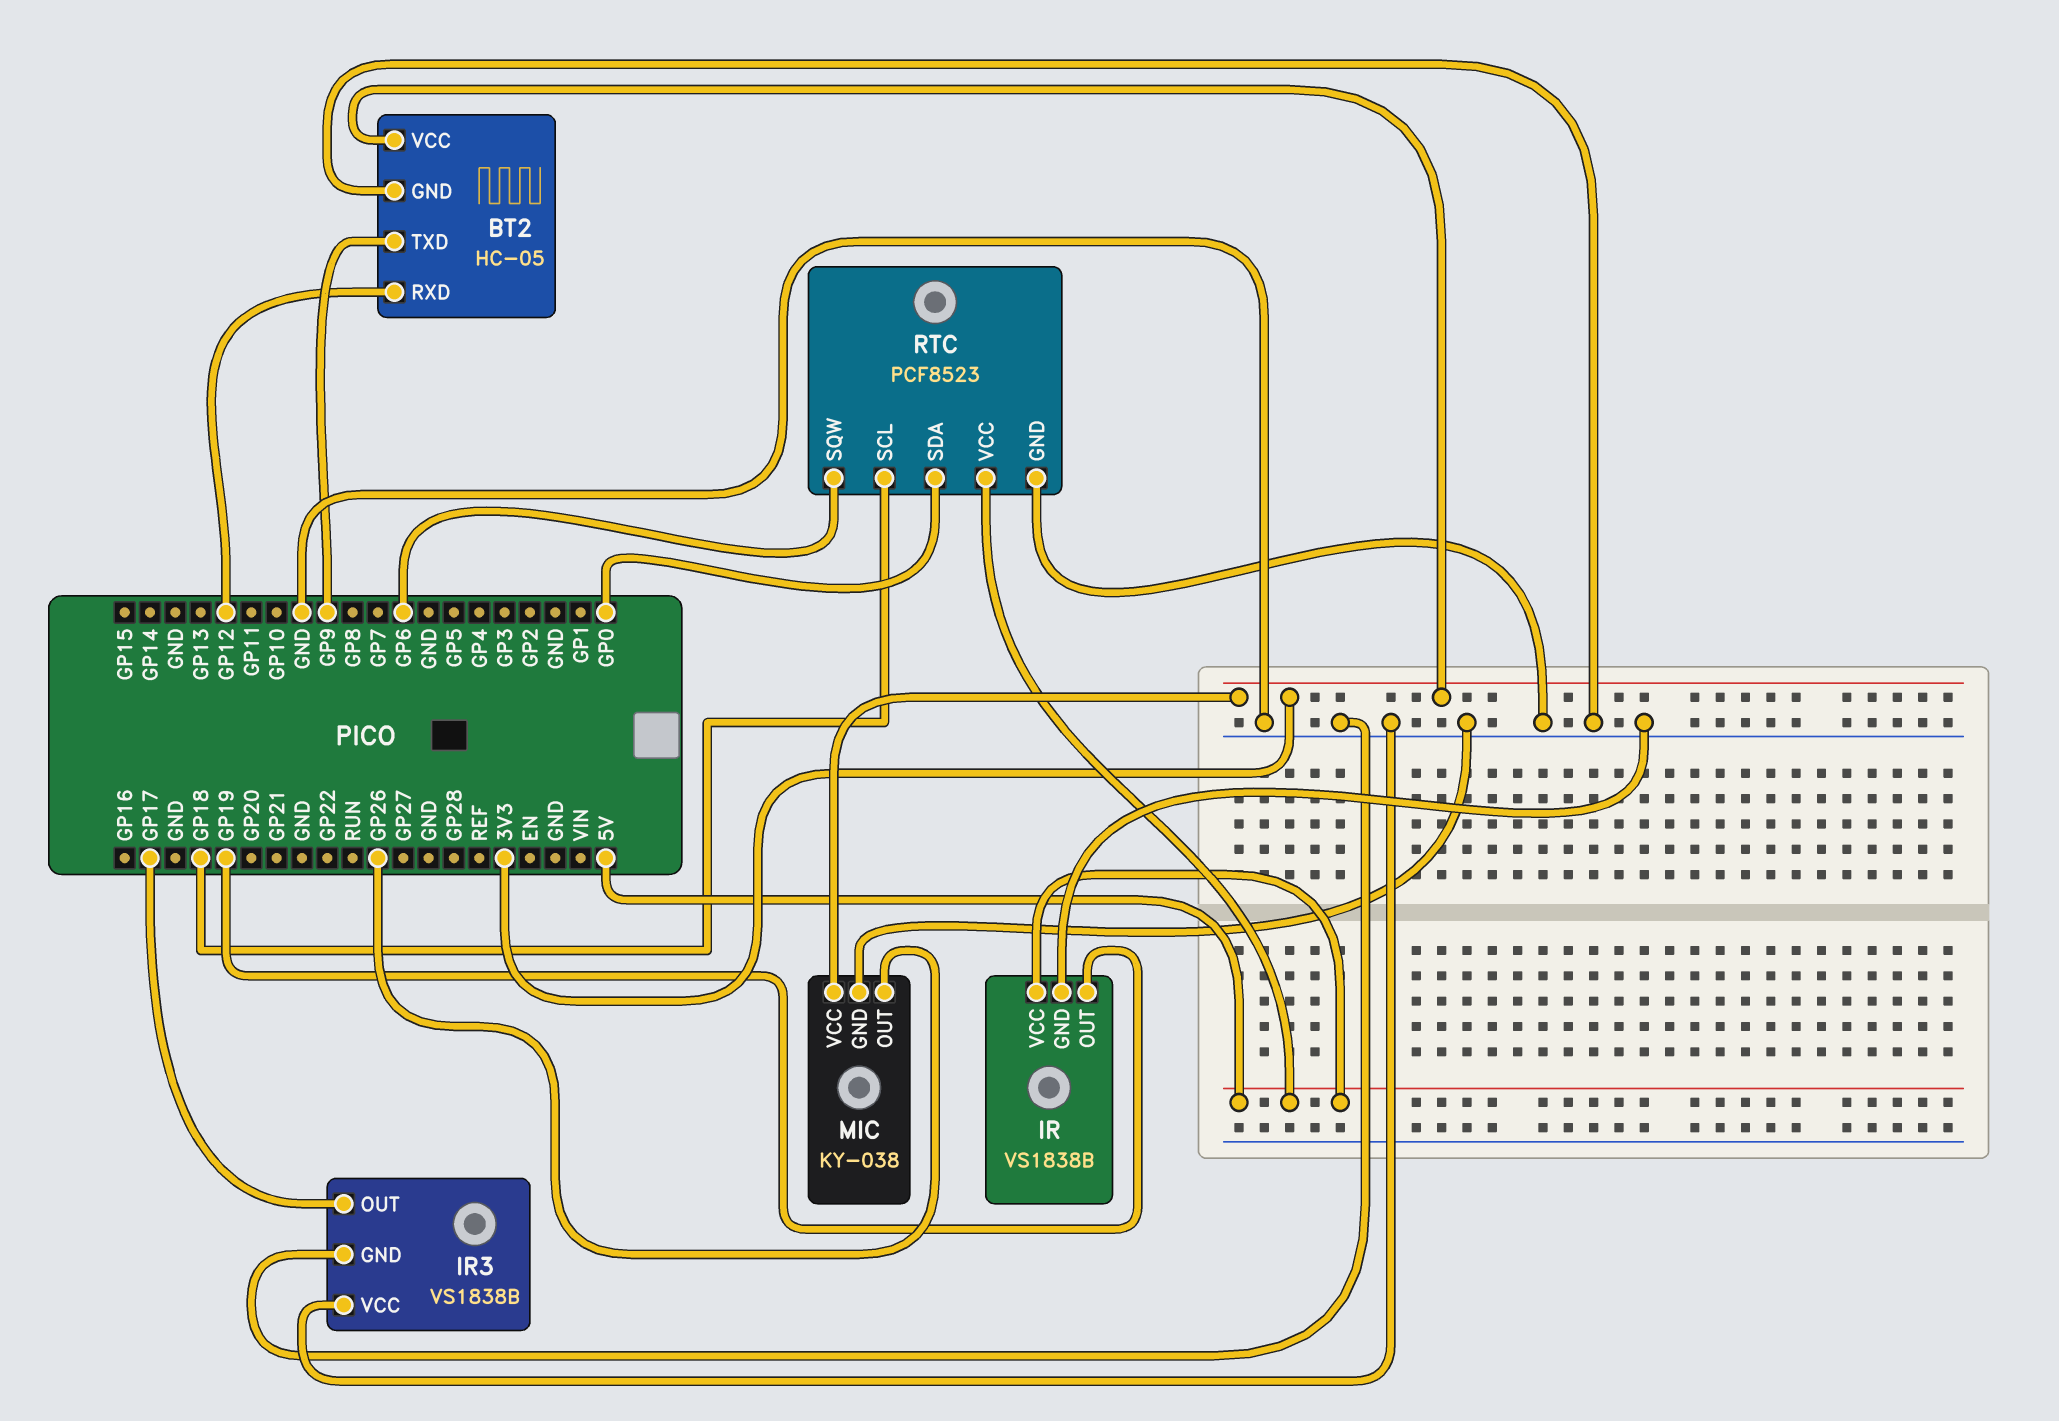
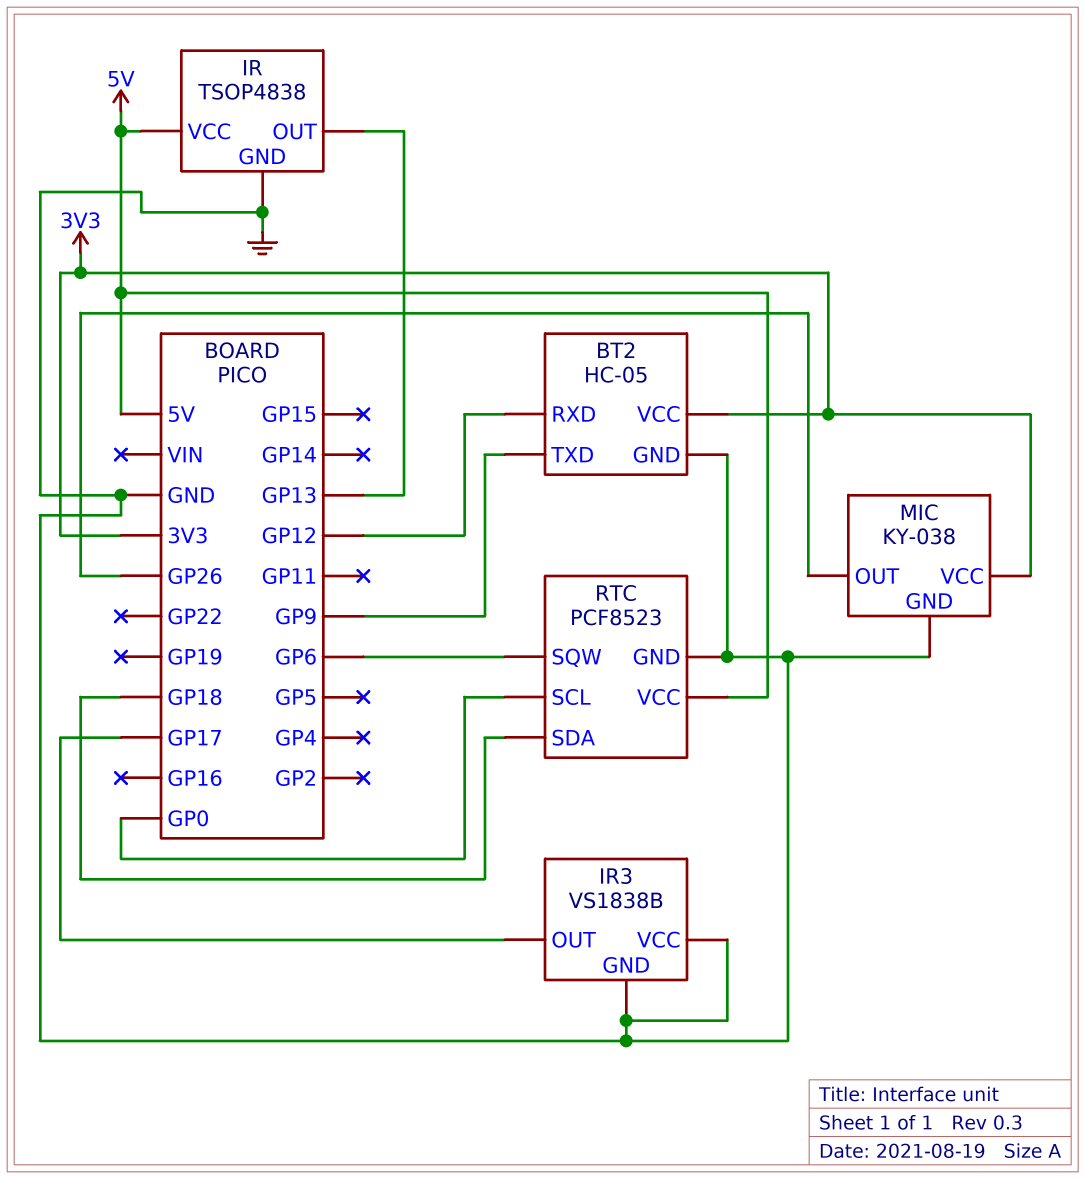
IR: VS1838B -> TSOP4838
IR pin OUT: GP19 -> GP13
RTC pin SCL: GP18 -> GP0
RTC pin SDA: GP0 -> GP18

